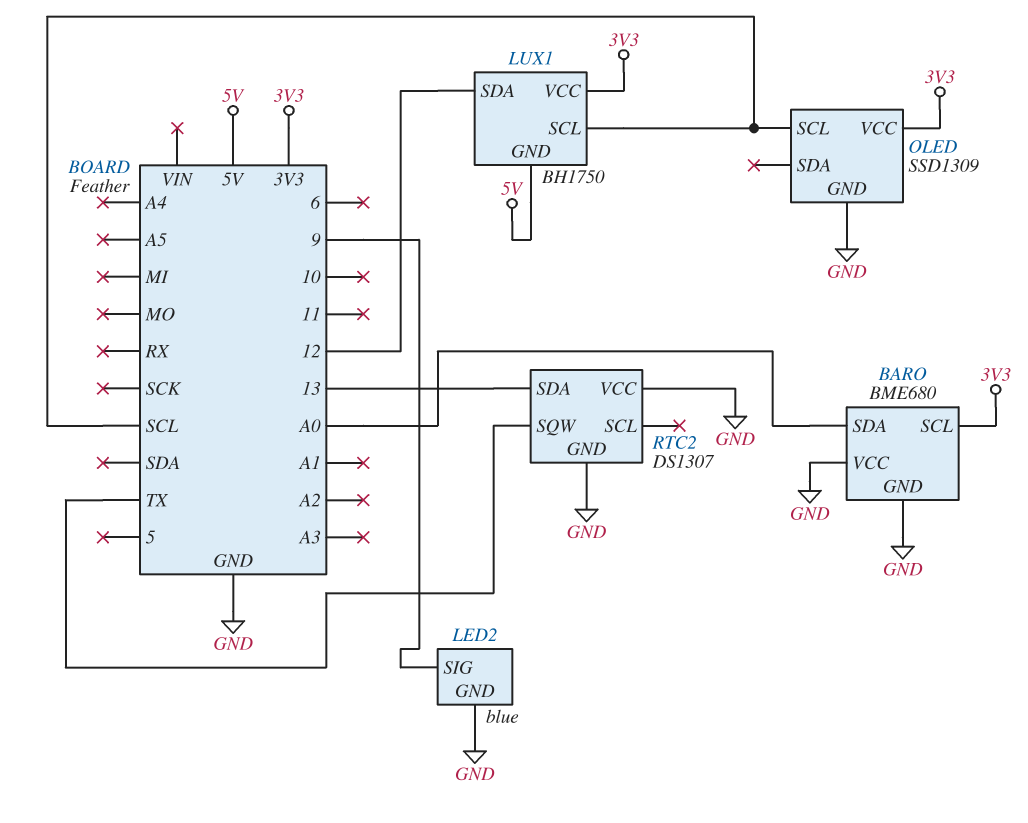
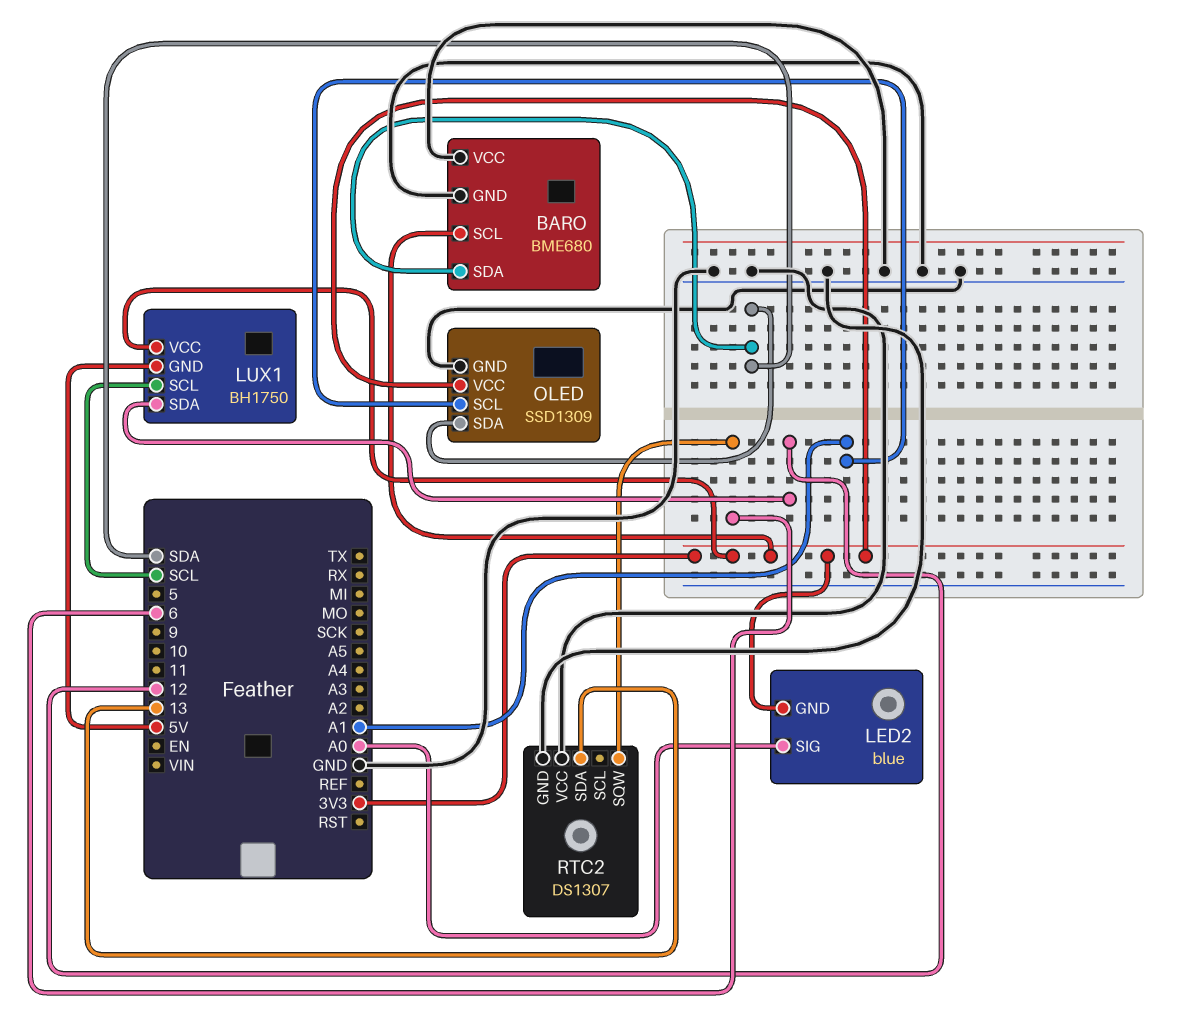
BARO pin SDA: A0 -> SDA
LED2 pin GND: GND -> 3V3
LED2 pin SIG: 9 -> A0
OLED pin SCL: SCL -> A1
OLED pin SDA: none -> SDA
RTC2 pin SQW: TX -> 6

